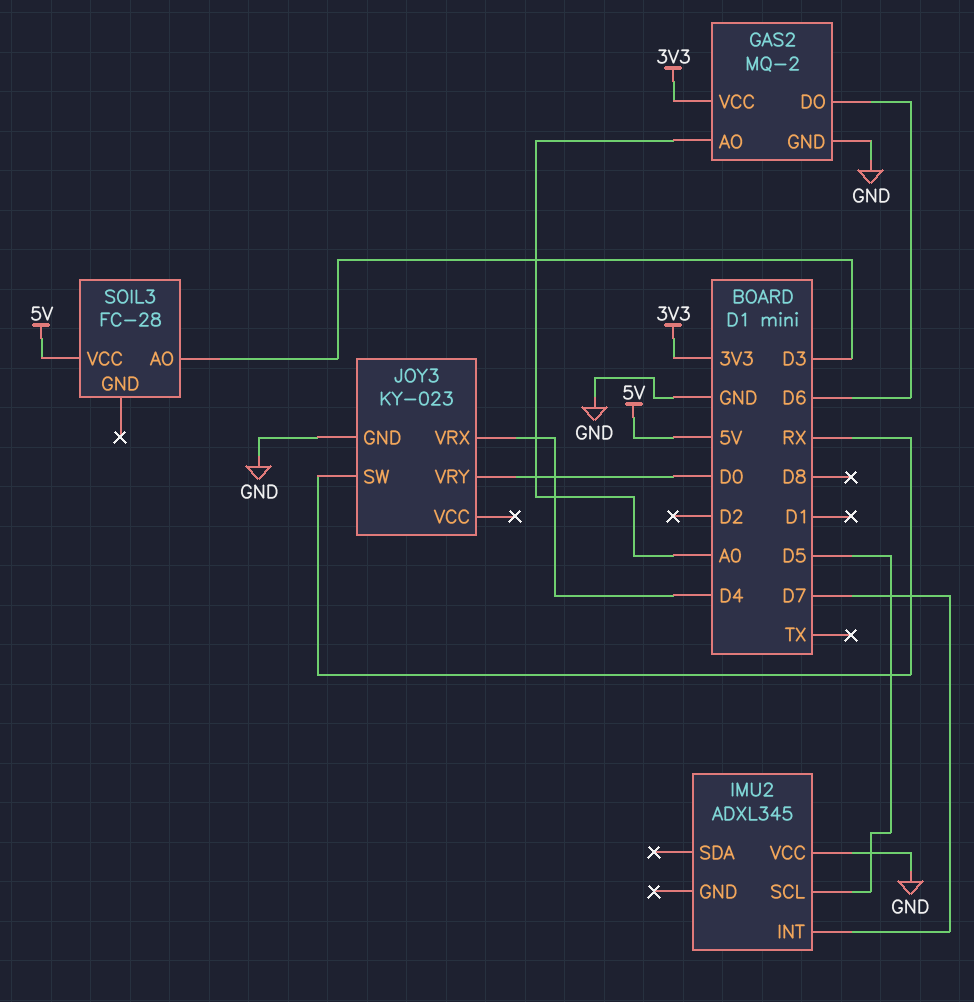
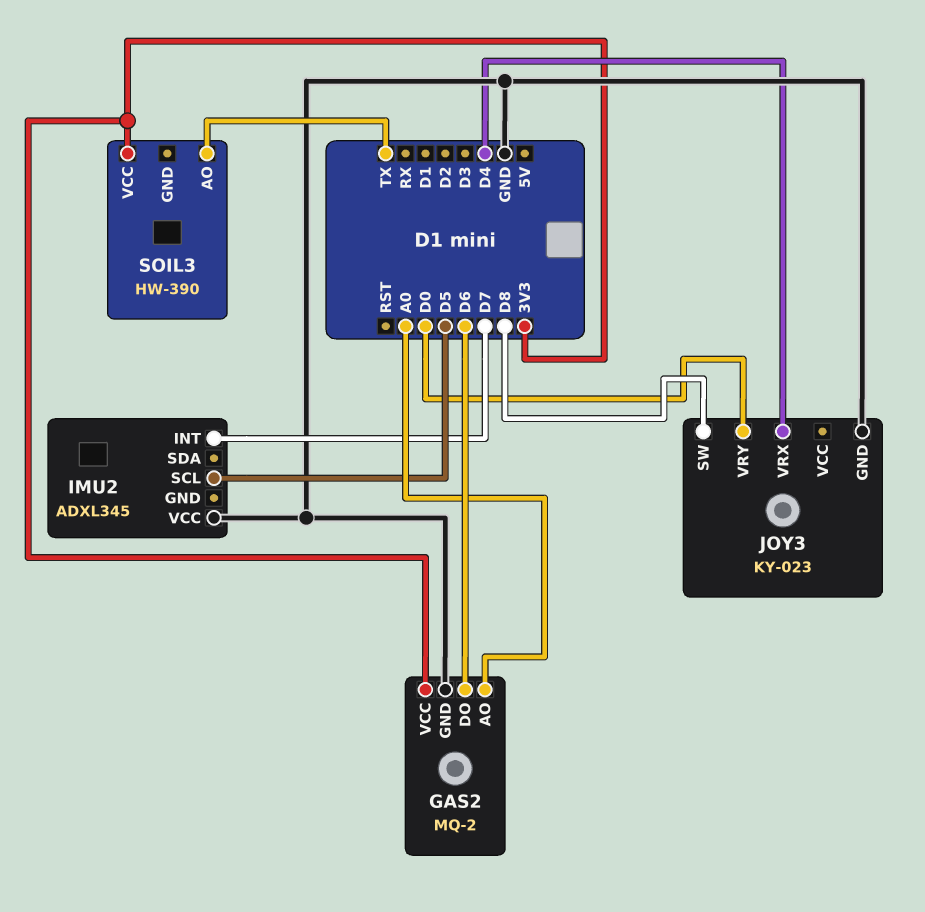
JOY3 pin SW: RX -> D8
SOIL3: FC-28 -> HW-390
SOIL3 pin AO: D3 -> TX
SOIL3 pin VCC: 5V -> 3V3

